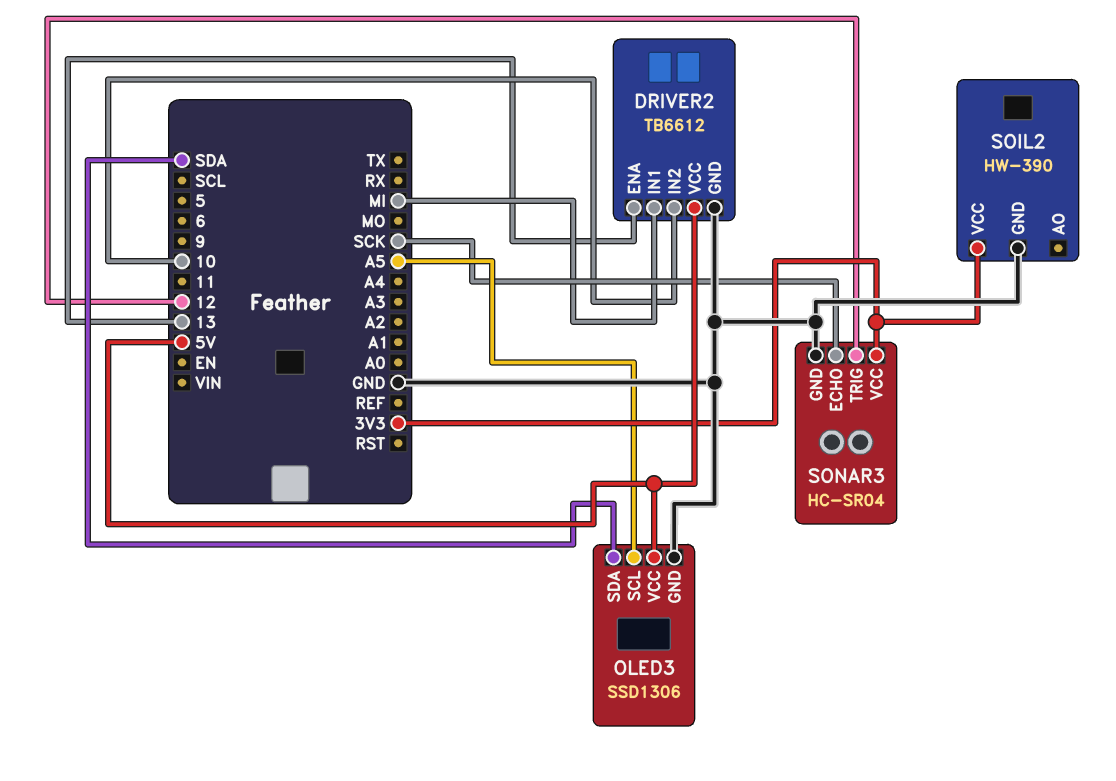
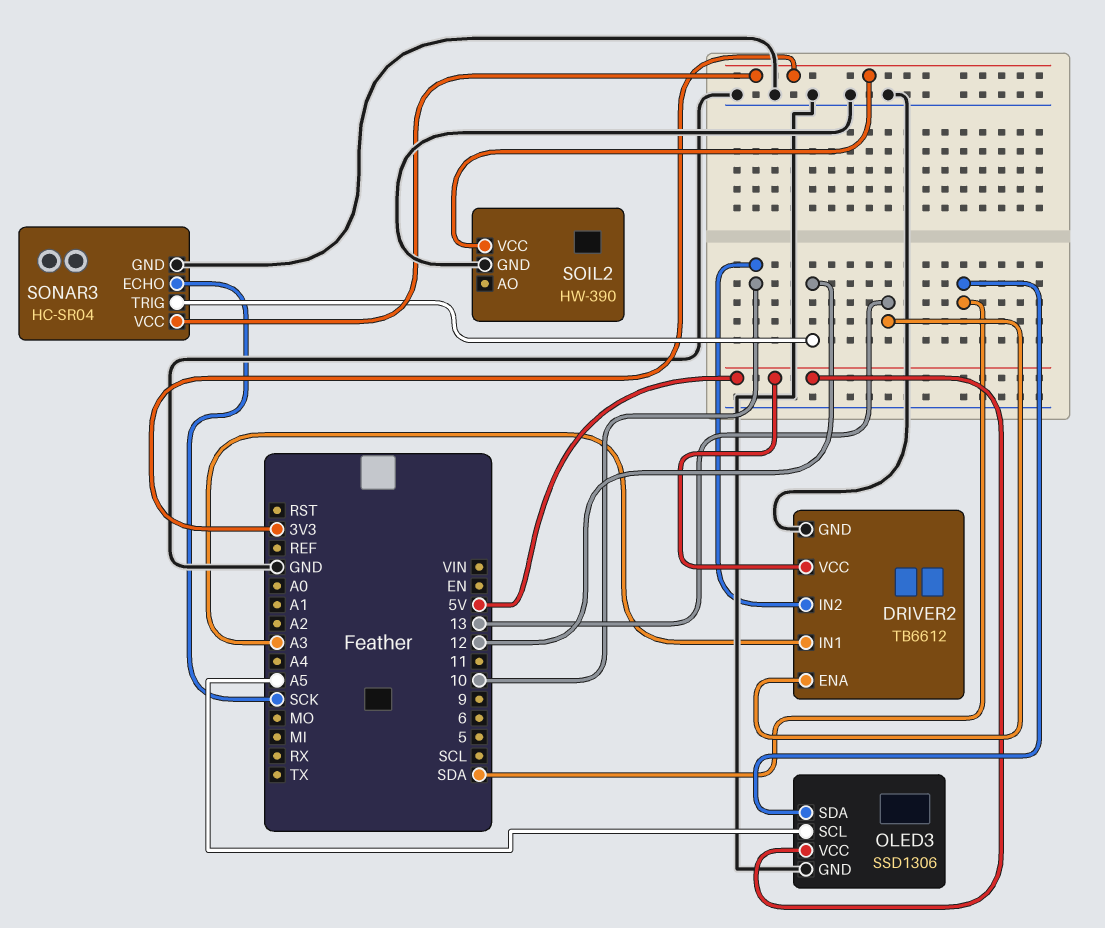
DRIVER2 pin IN1: MI -> A3

